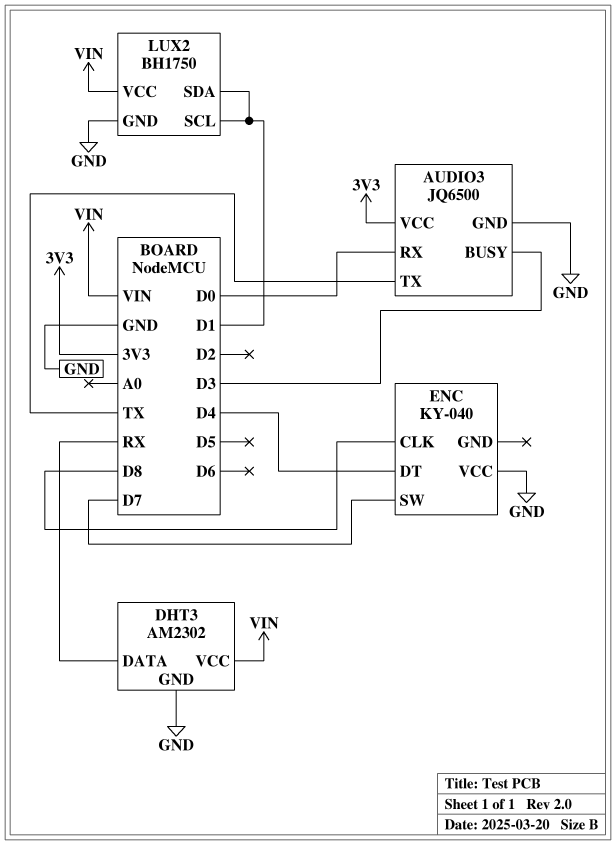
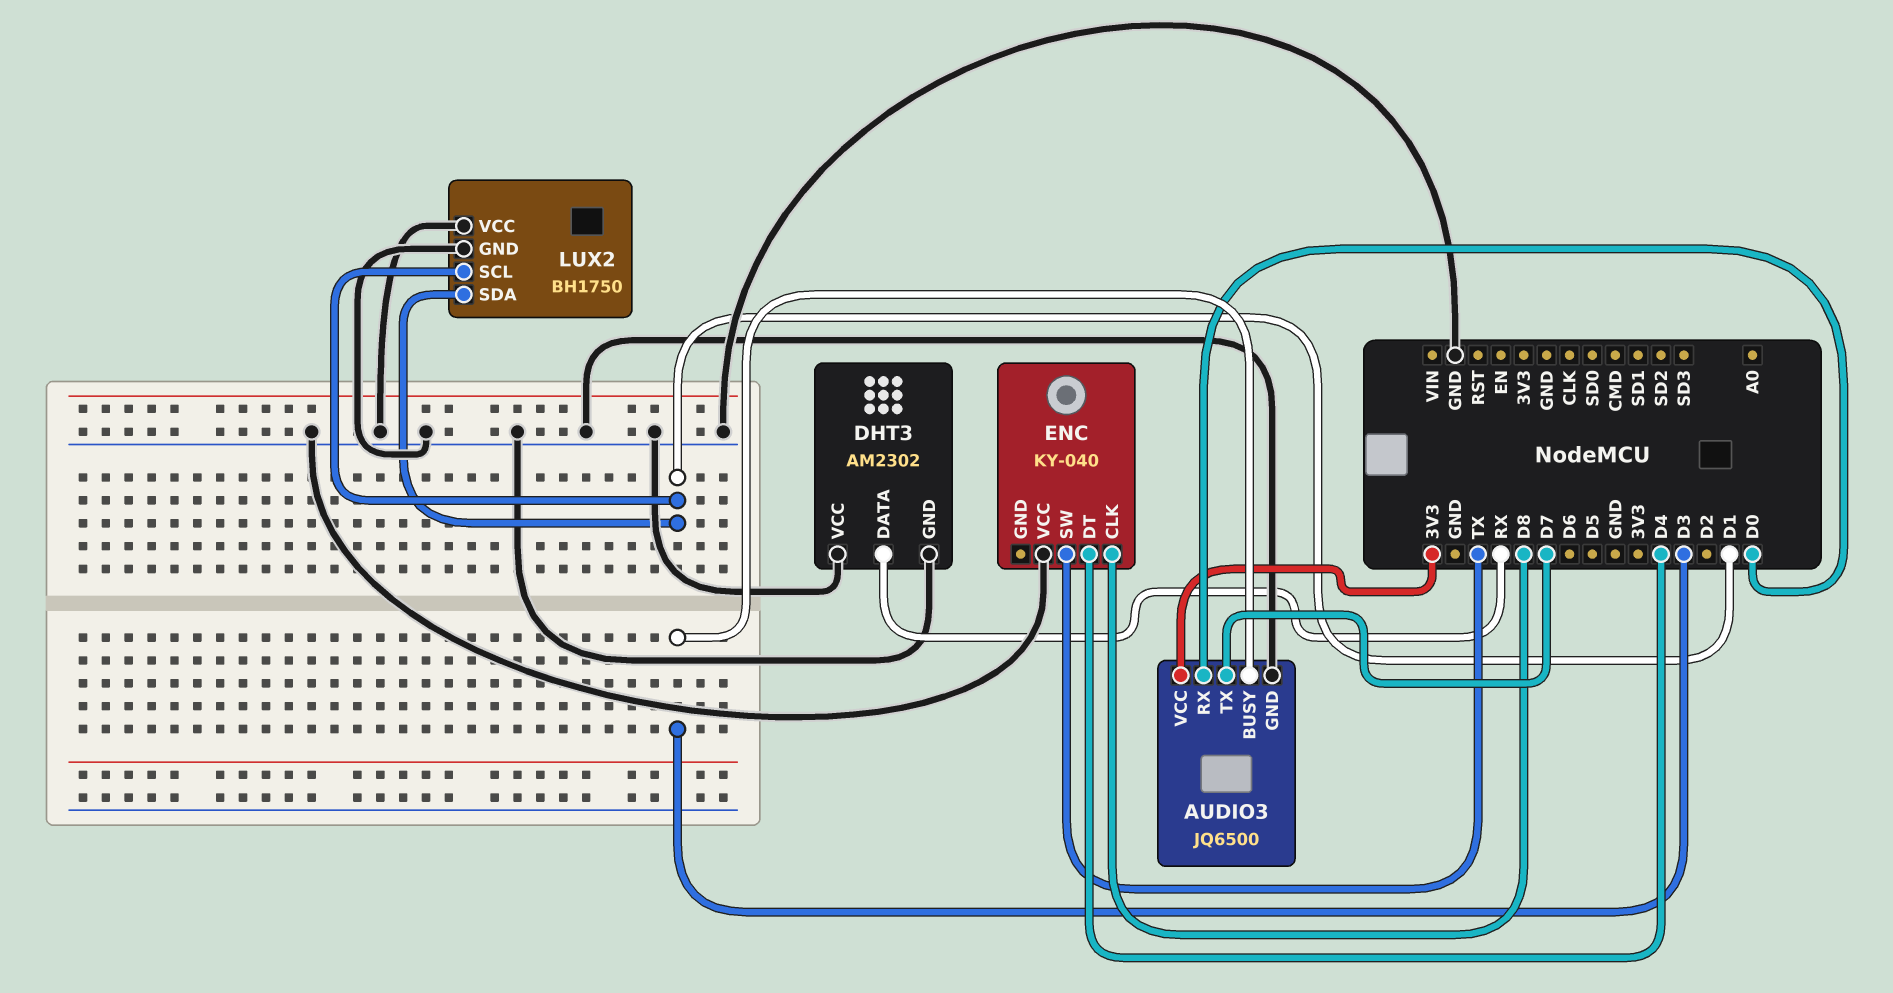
AUDIO3 pin TX: TX -> D7
DHT3 pin VCC: VIN -> GND
ENC pin SW: D7 -> TX
LUX2 pin VCC: VIN -> GND

